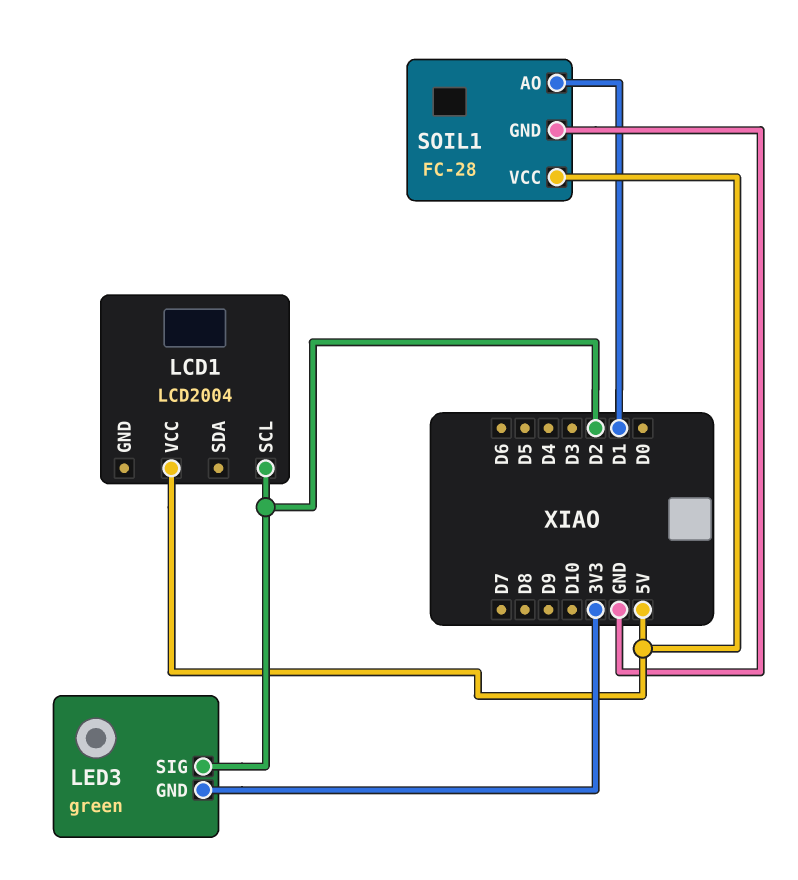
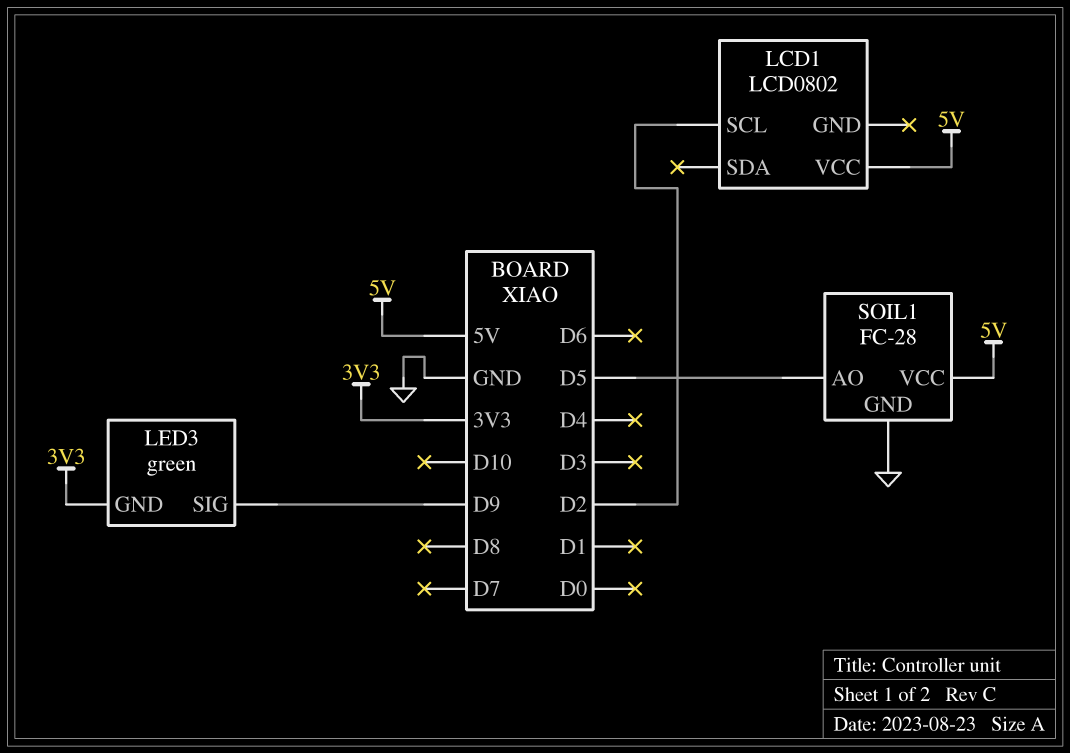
LCD1: LCD2004 -> LCD0802
LED3 pin SIG: D2 -> D9
SOIL1 pin AO: D1 -> D5

